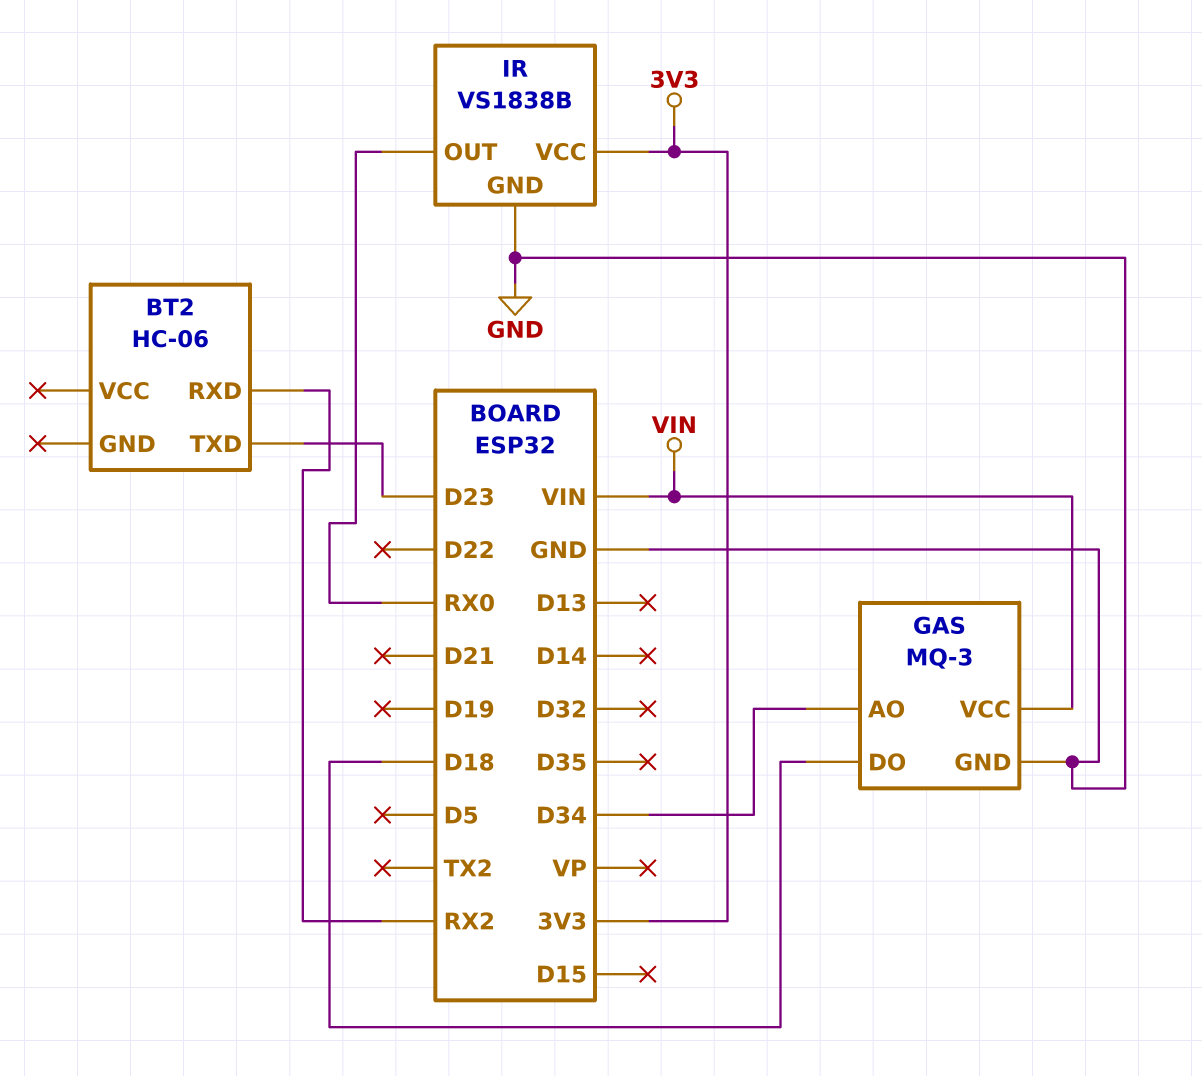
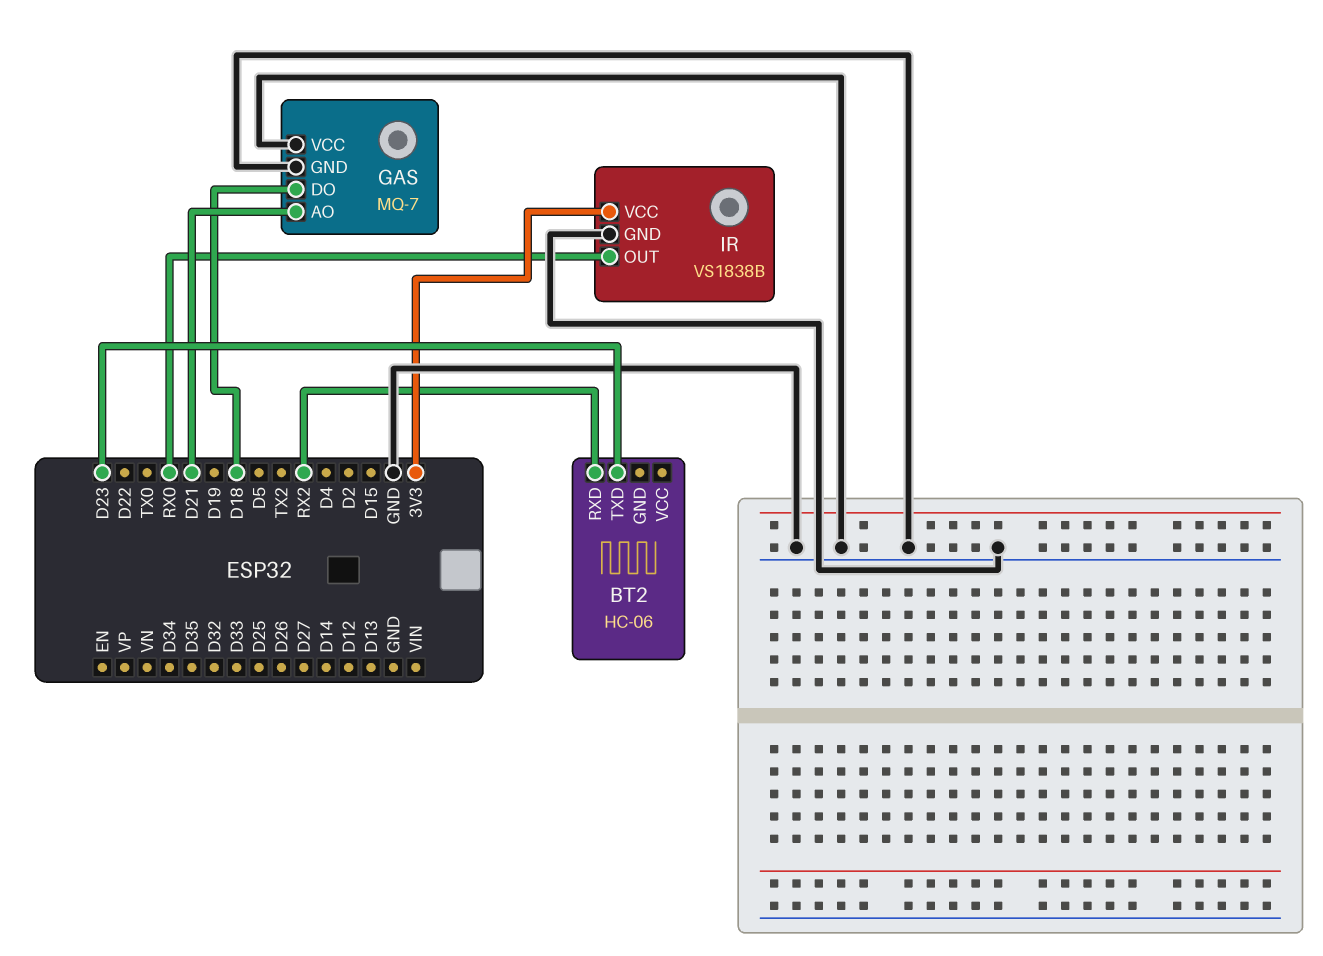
GAS: MQ-3 -> MQ-7
GAS pin AO: D34 -> D21
GAS pin VCC: VIN -> GND

